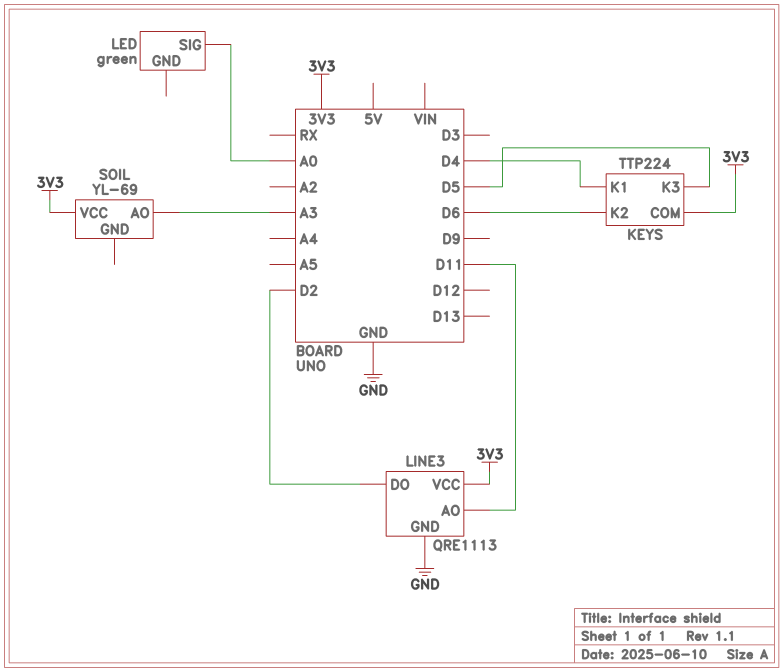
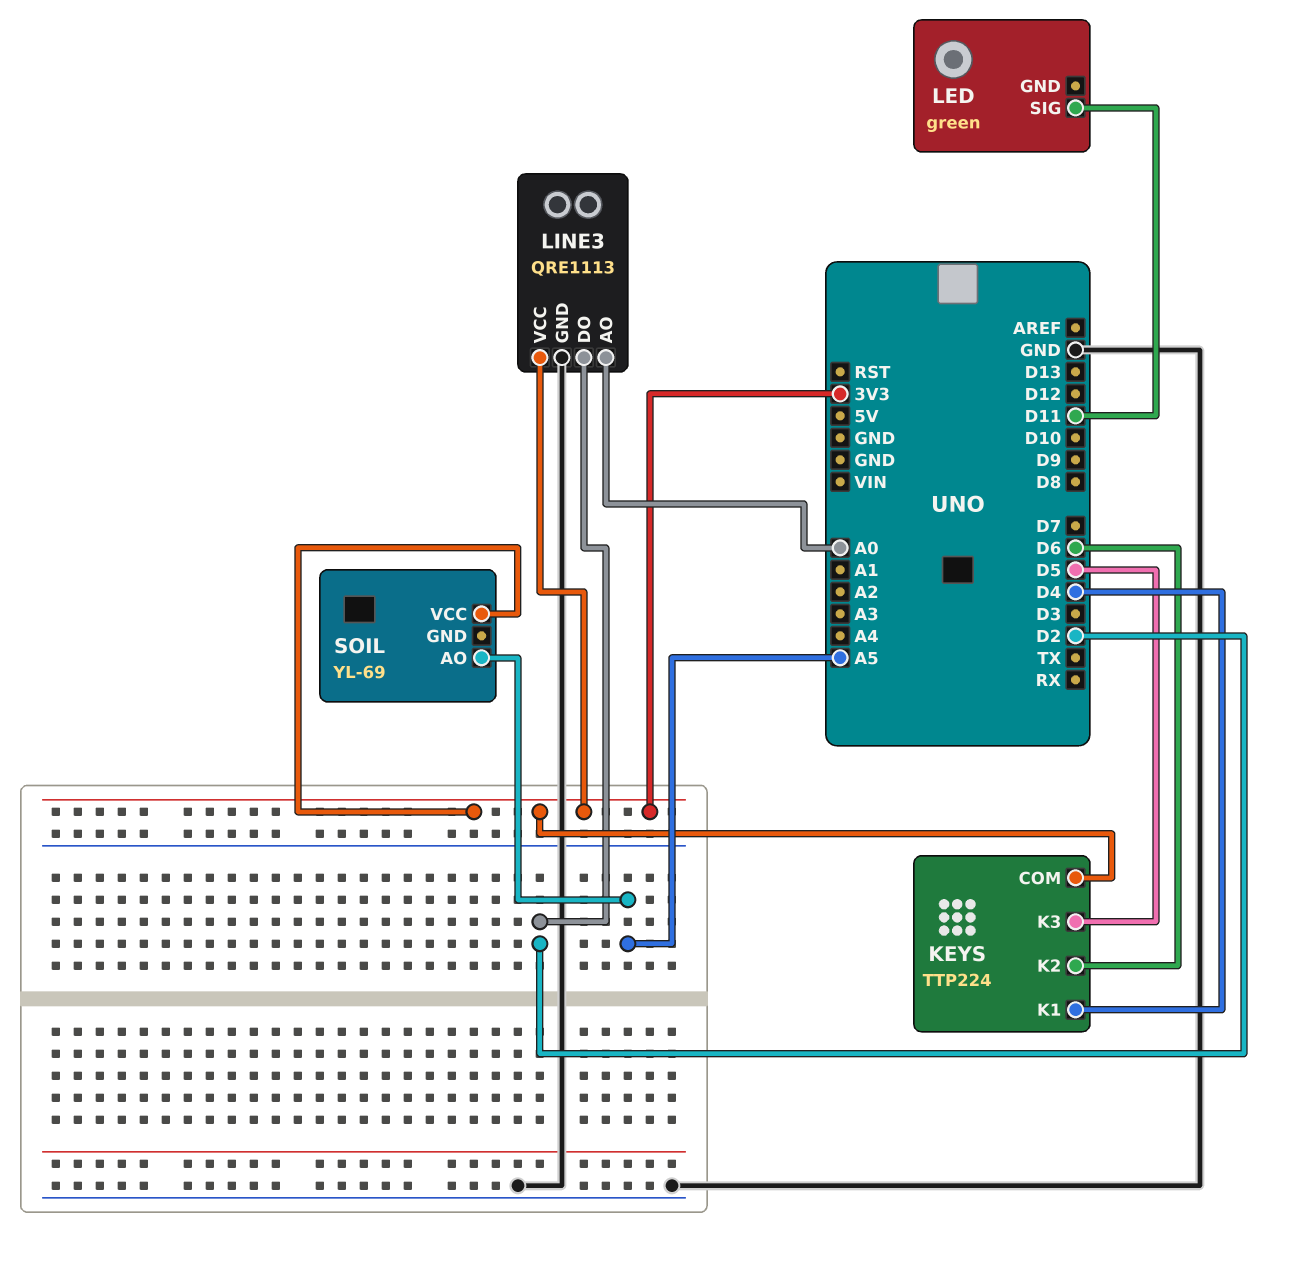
LED pin SIG: A0 -> D11
LINE3 pin AO: D11 -> A0
SOIL pin AO: A3 -> A5

